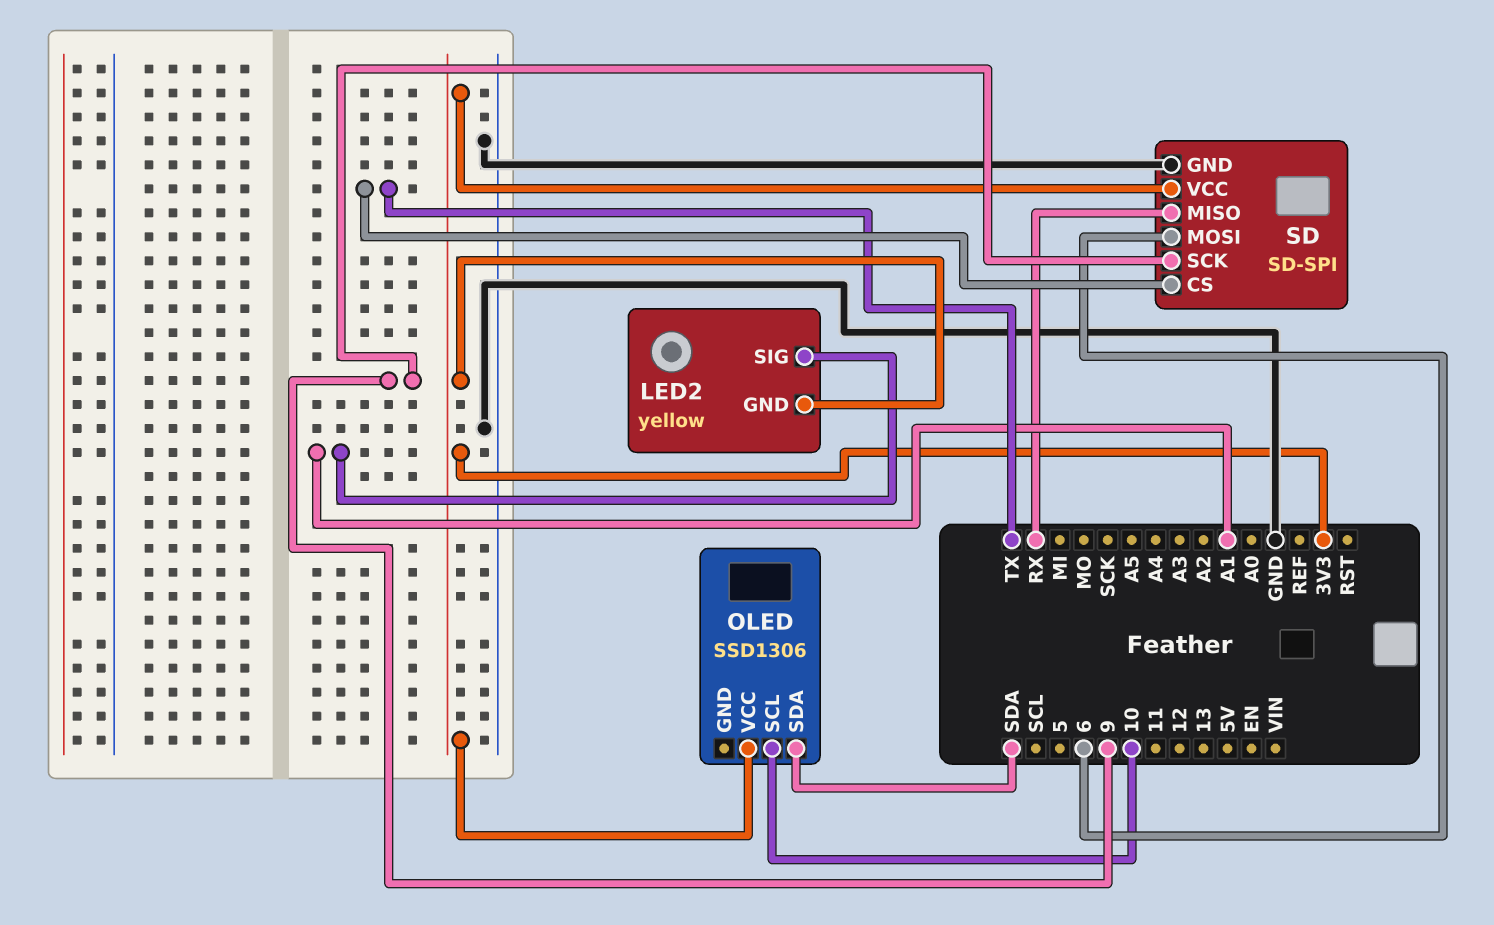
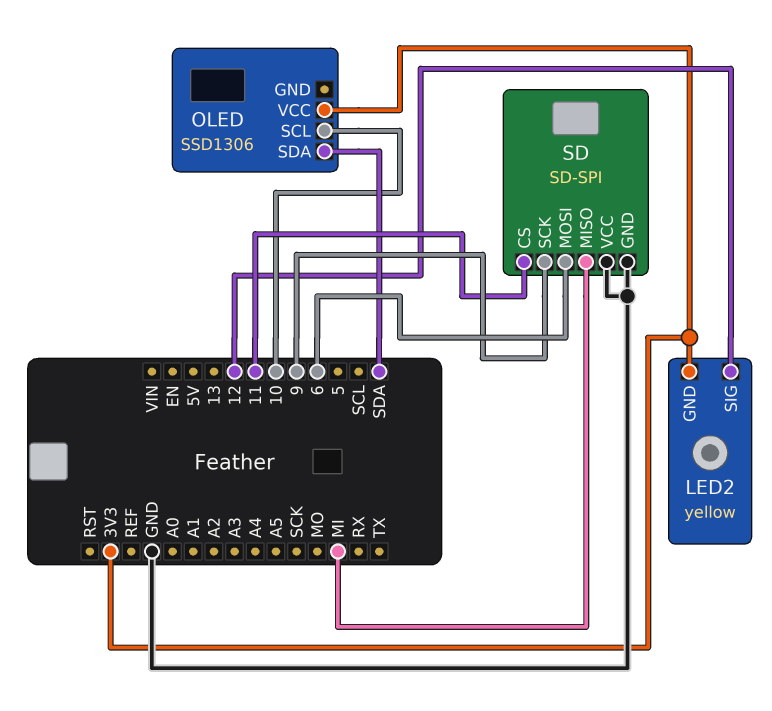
LED2 pin SIG: A1 -> 12
SD pin CS: TX -> 11
SD pin MISO: RX -> MI
SD pin VCC: 3V3 -> GND

